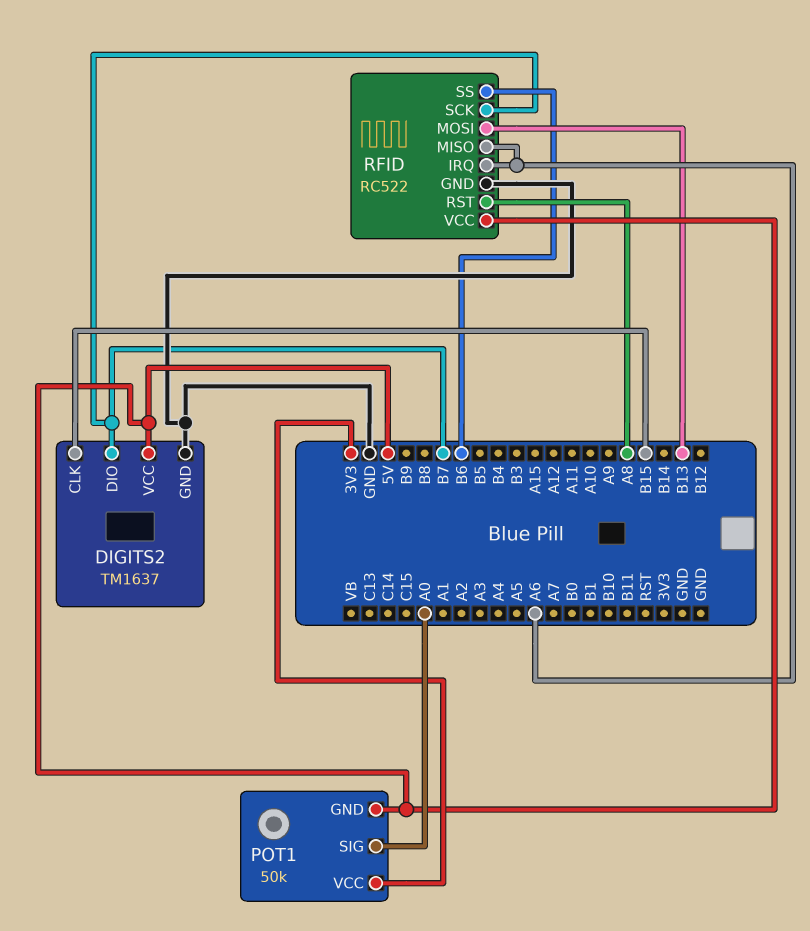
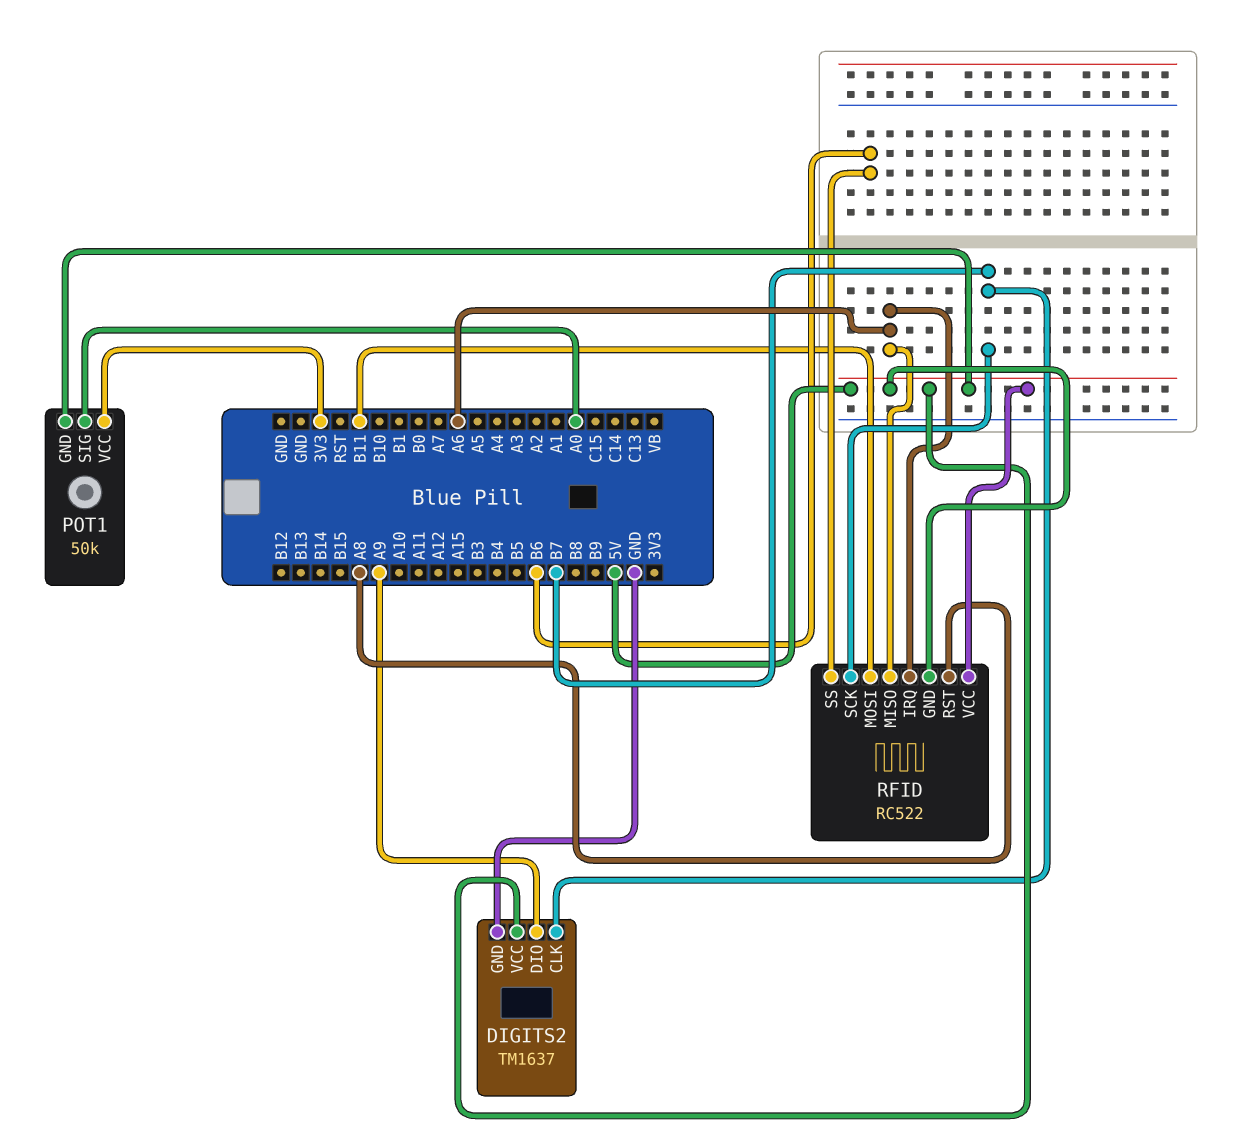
DIGITS2 pin CLK: B15 -> B7
DIGITS2 pin DIO: B7 -> A9
RFID pin GND: GND -> 5V
RFID pin MOSI: B13 -> B11

